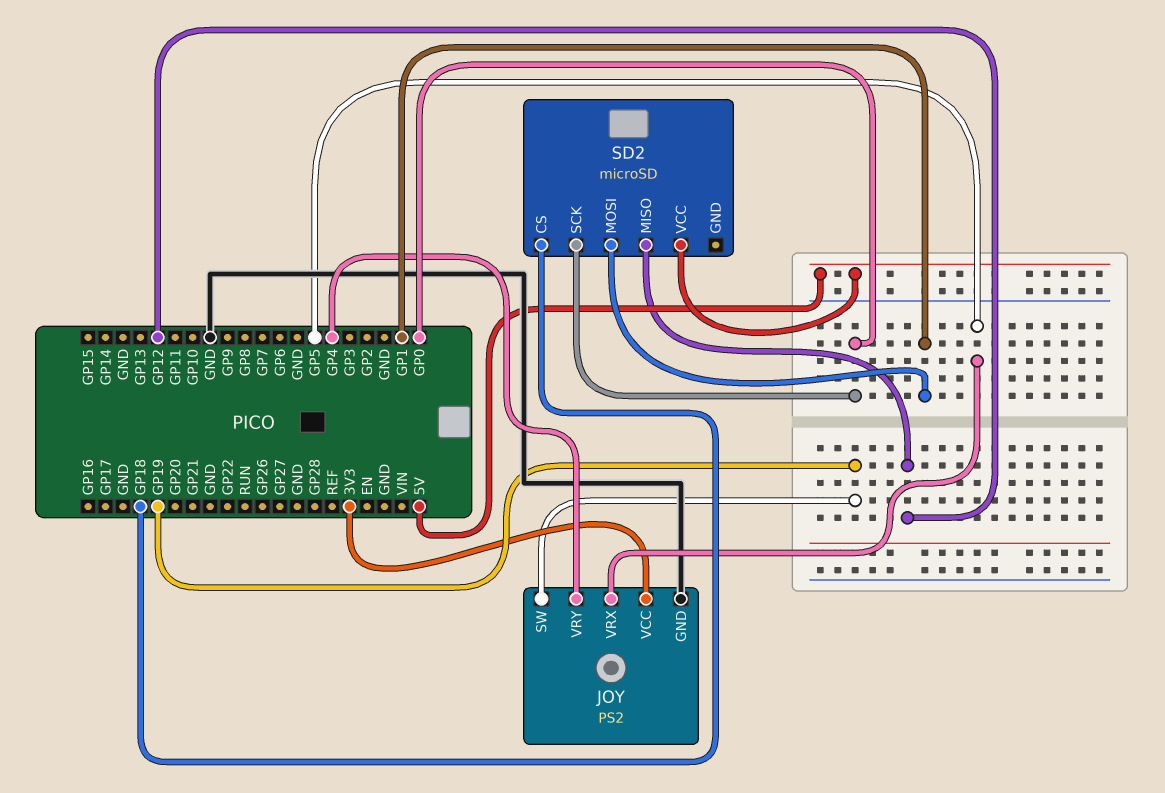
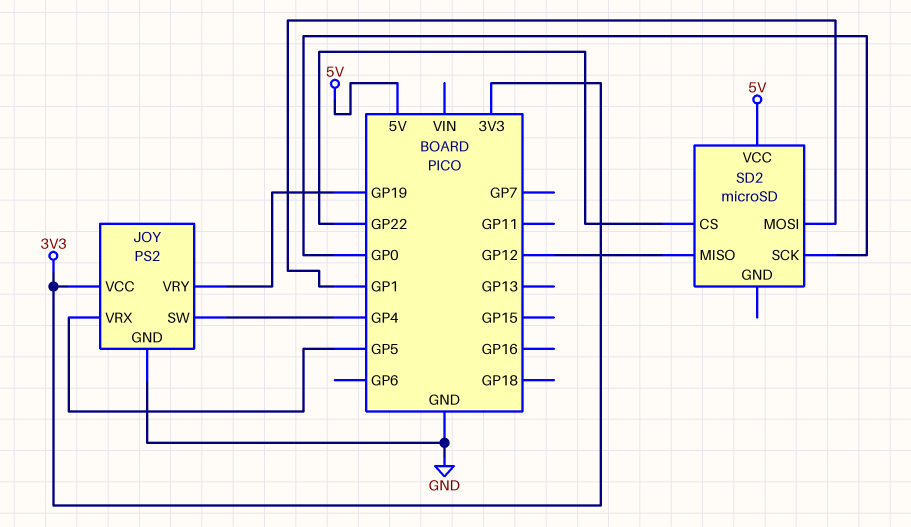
JOY pin SW: GP19 -> GP4
JOY pin VRY: GP4 -> GP19
SD2 pin CS: GP18 -> GP22

